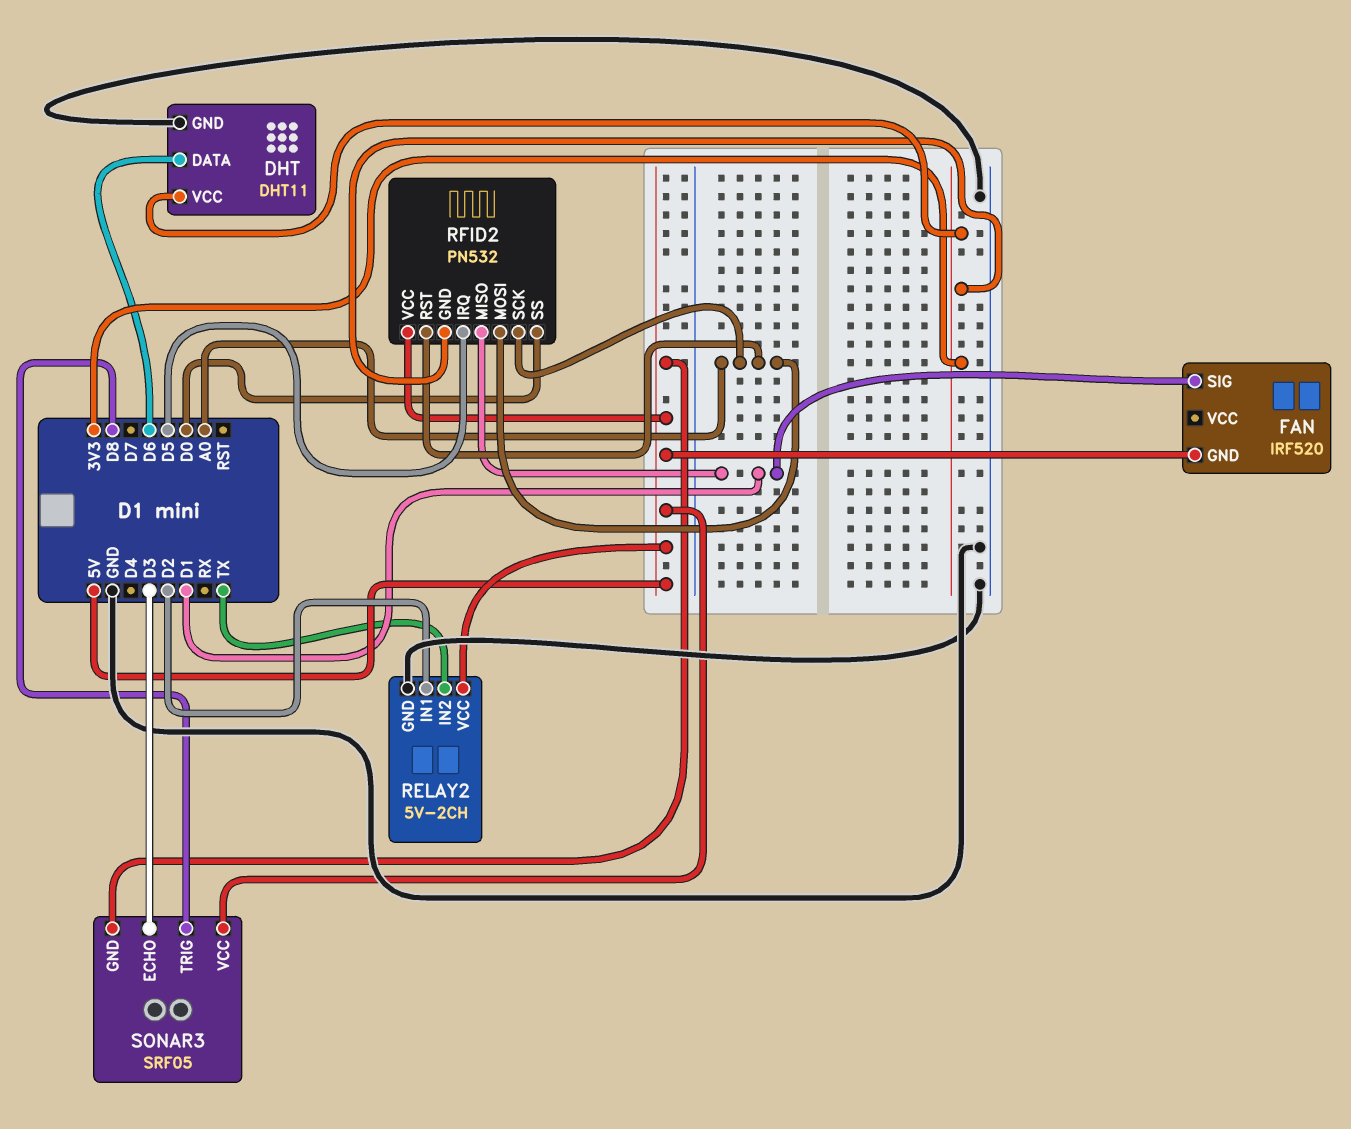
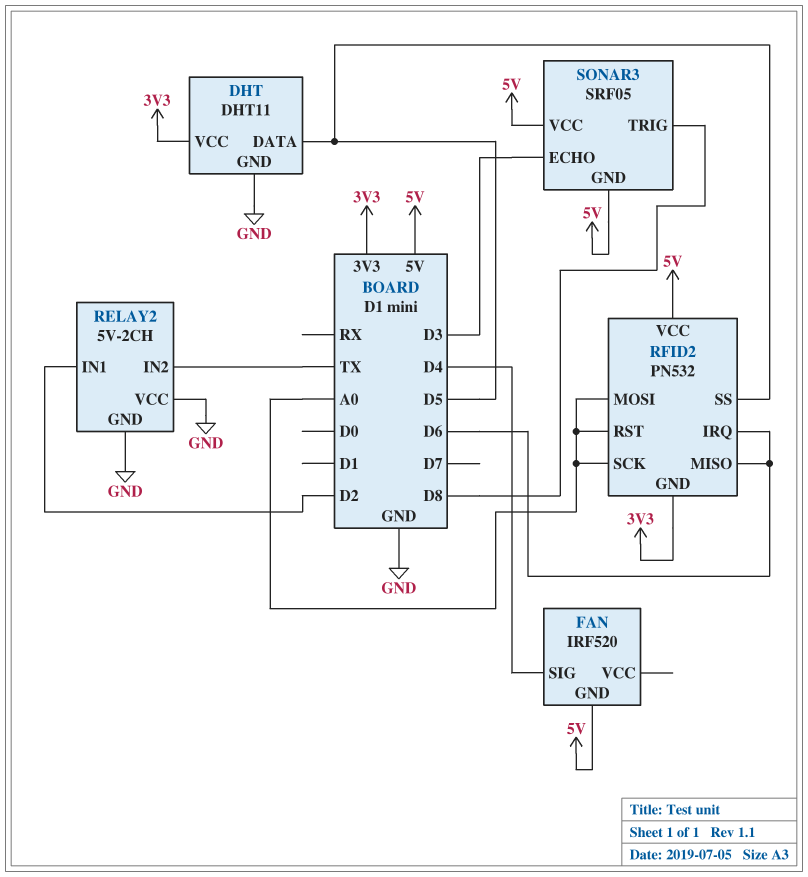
DHT pin DATA: D6 -> D5
FAN pin SIG: D1 -> D4
RELAY2 pin VCC: 5V -> GND
RFID2 pin IRQ: D5 -> D6
RFID2 pin MISO: D1 -> D6
RFID2 pin SS: D0 -> D5

